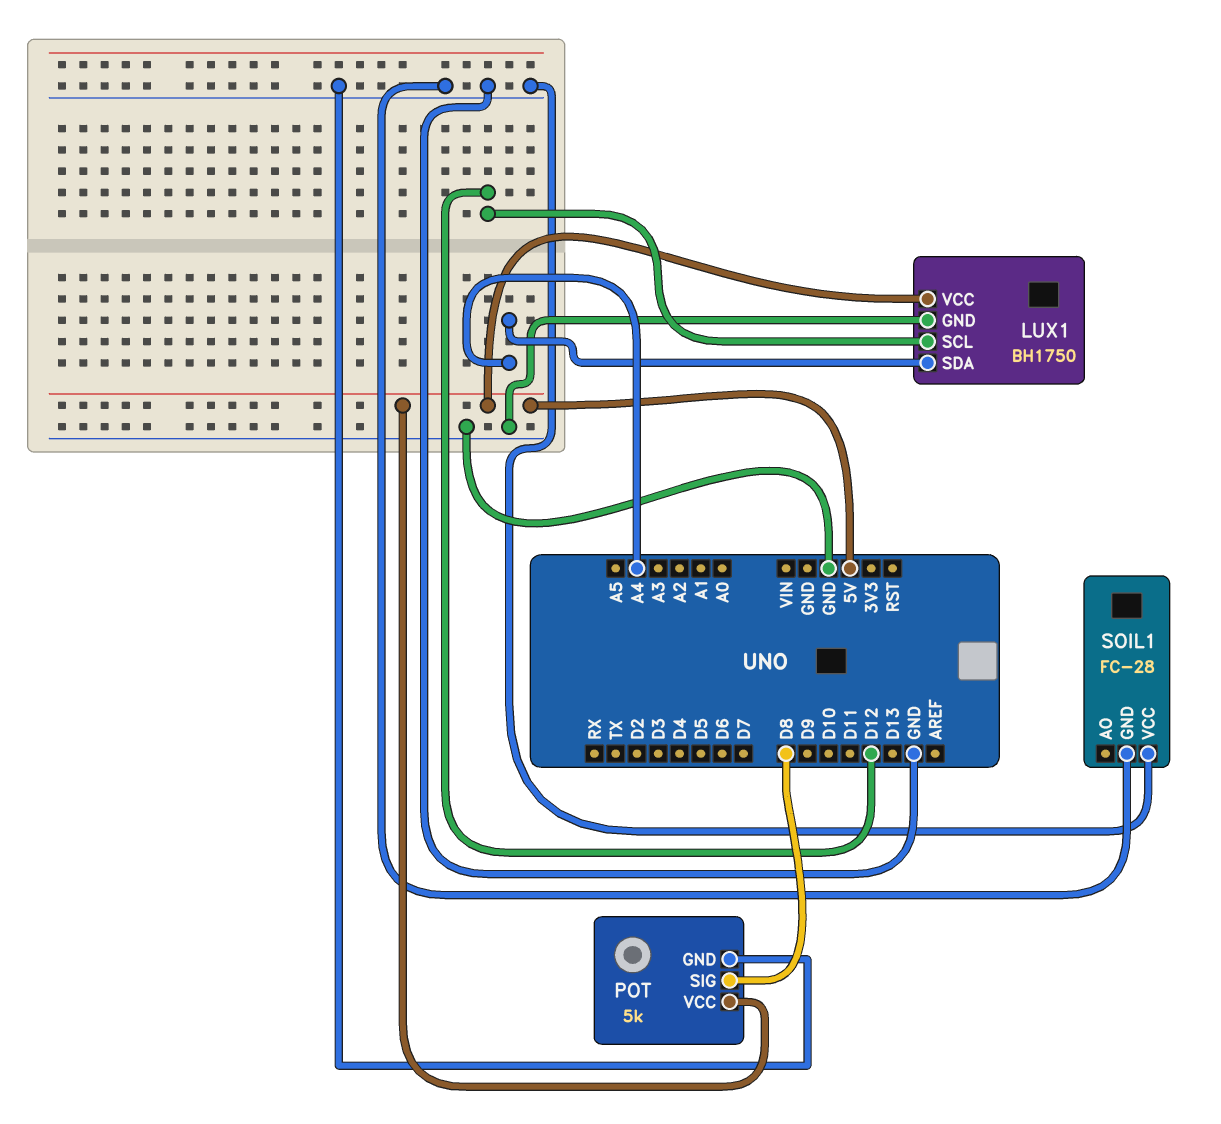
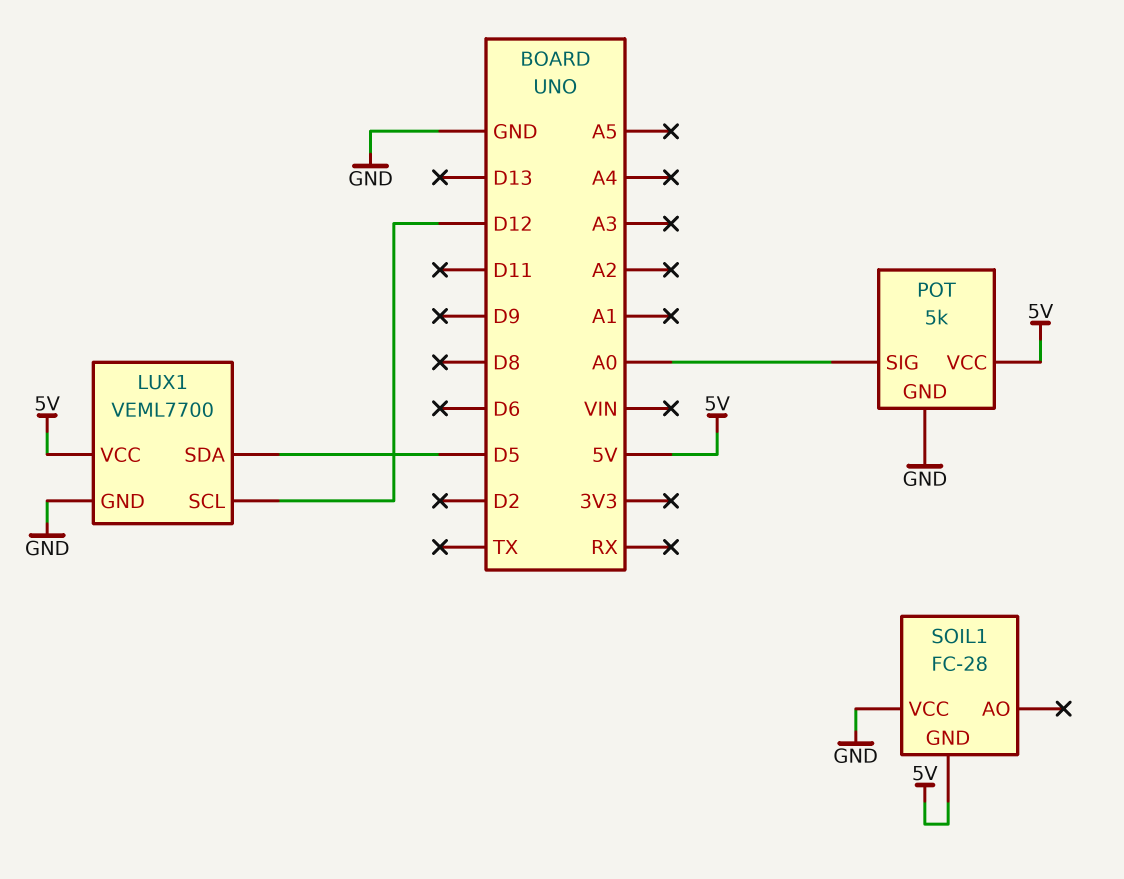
LUX1: BH1750 -> VEML7700
LUX1 pin SDA: A4 -> D5
POT pin SIG: D8 -> A0
SOIL1 pin GND: GND -> 5V

